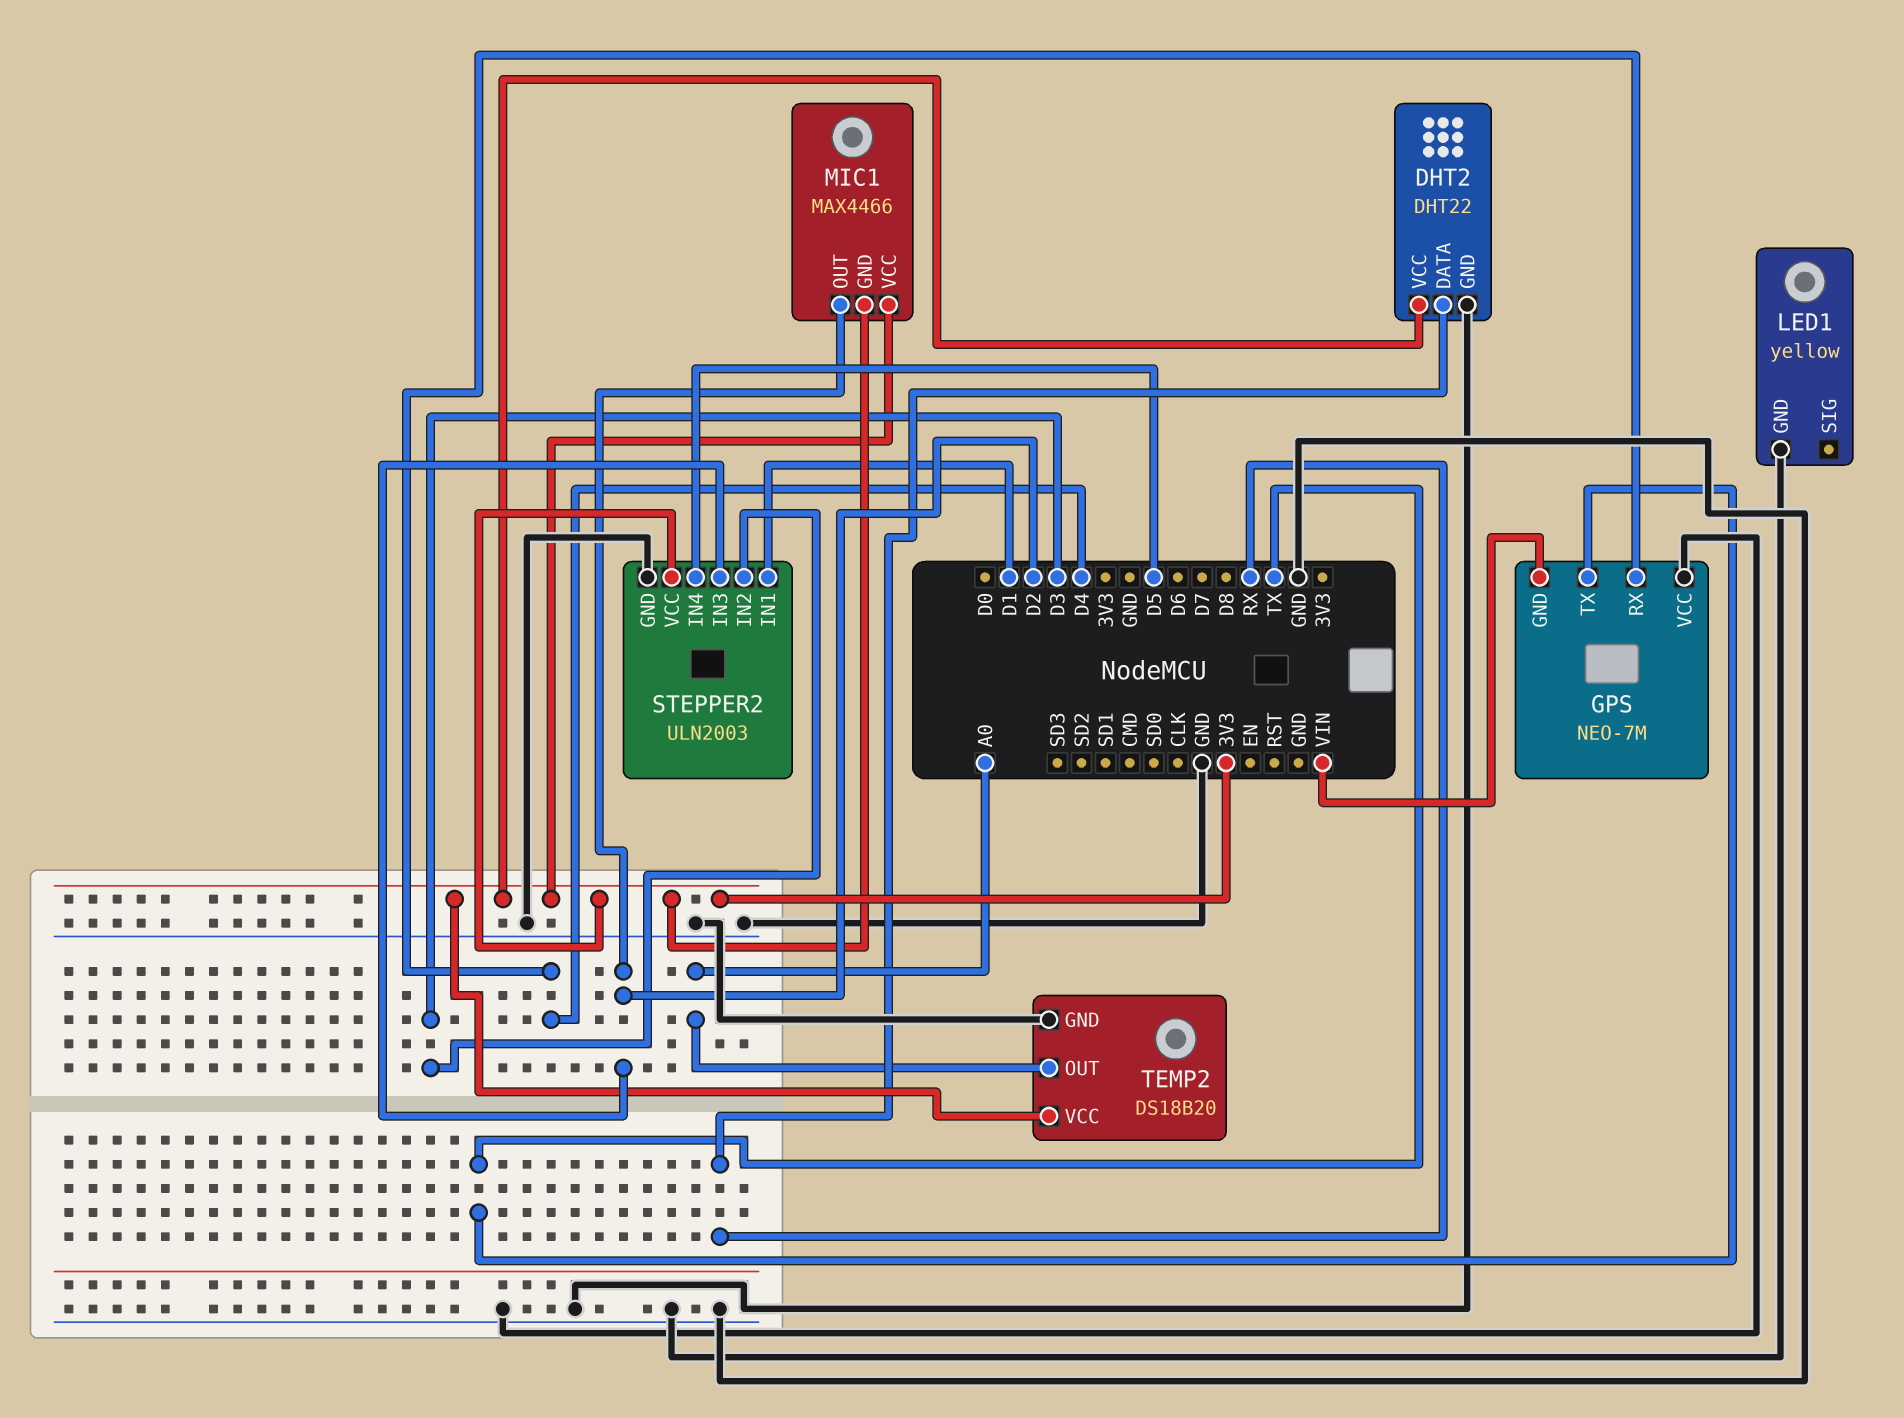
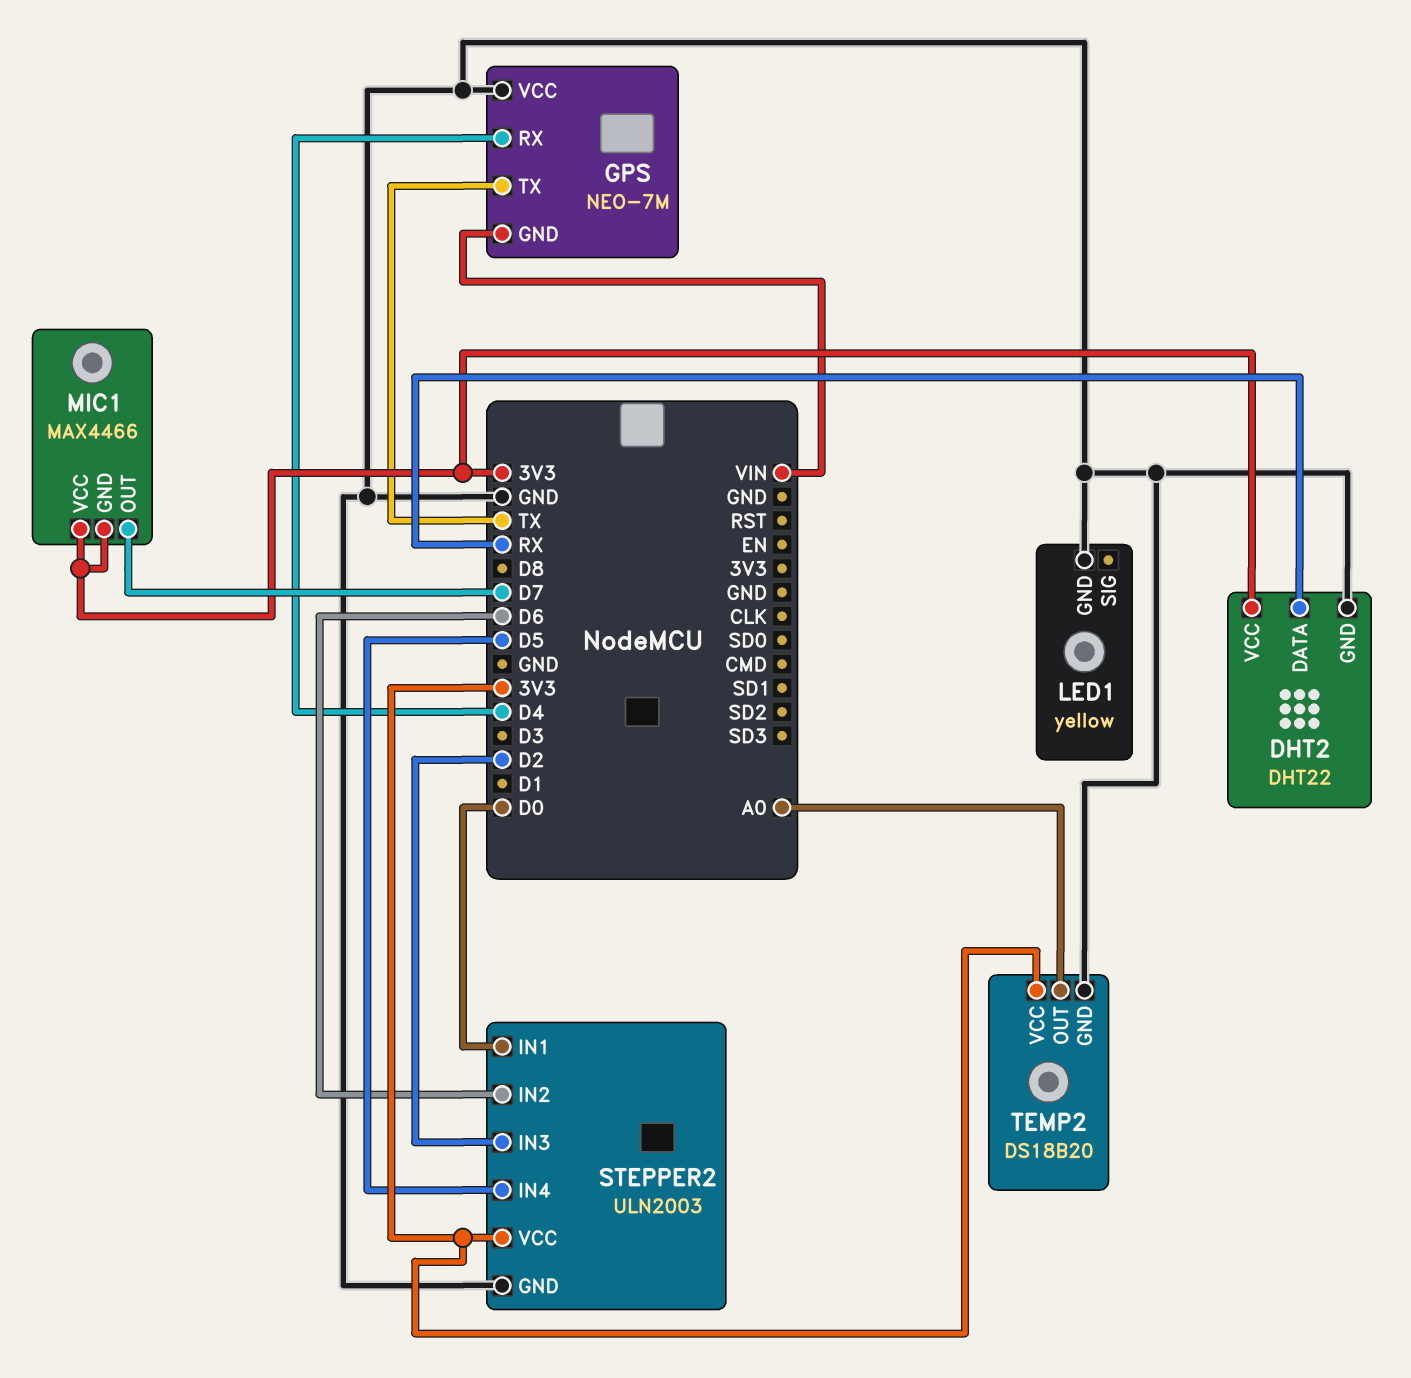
MIC1 pin OUT: D2 -> D7
STEPPER2 pin IN1: D1 -> D0
STEPPER2 pin IN2: D3 -> D6

